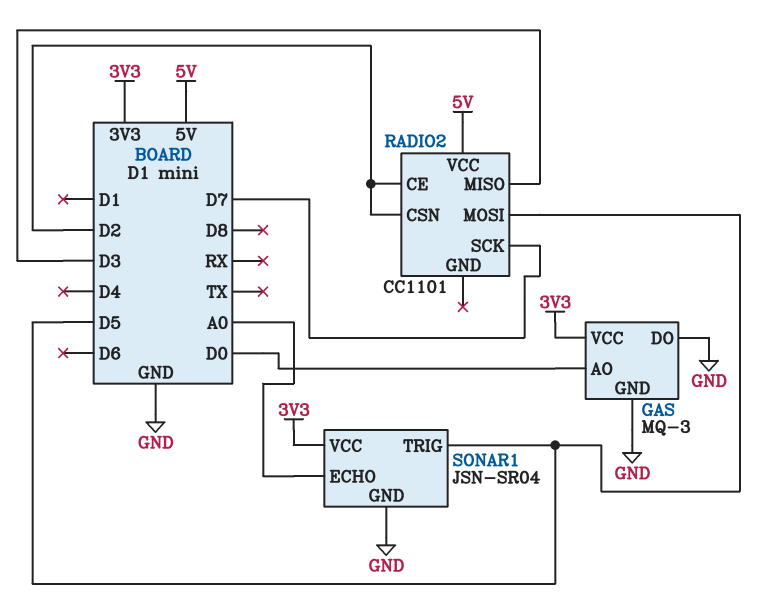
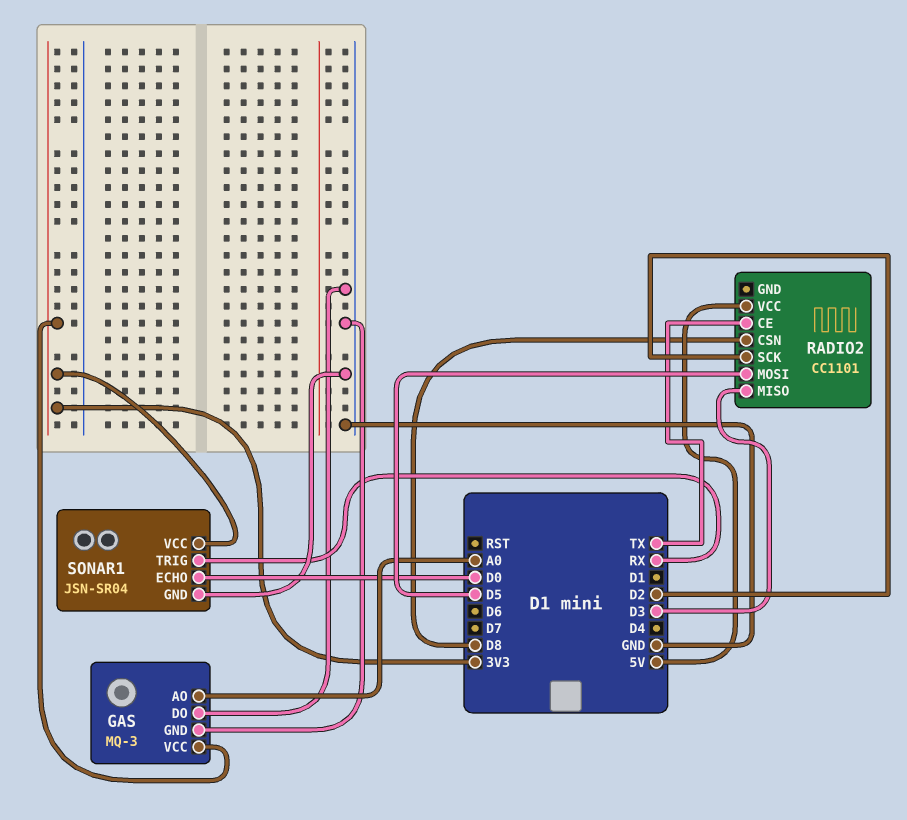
GAS pin AO: D0 -> A0
RADIO2 pin CE: D2 -> TX
RADIO2 pin CSN: D2 -> D8
RADIO2 pin SCK: D7 -> D2
SONAR1 pin ECHO: A0 -> D0
SONAR1 pin TRIG: D5 -> RX

